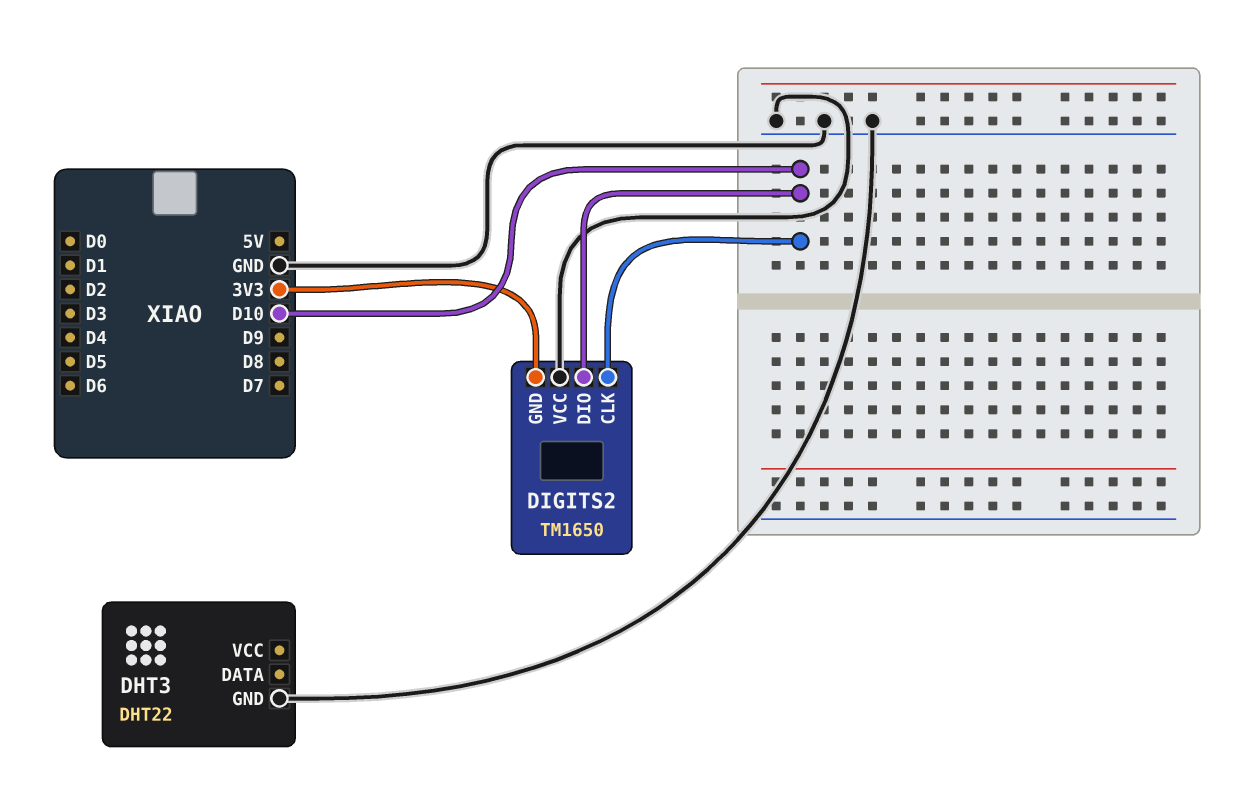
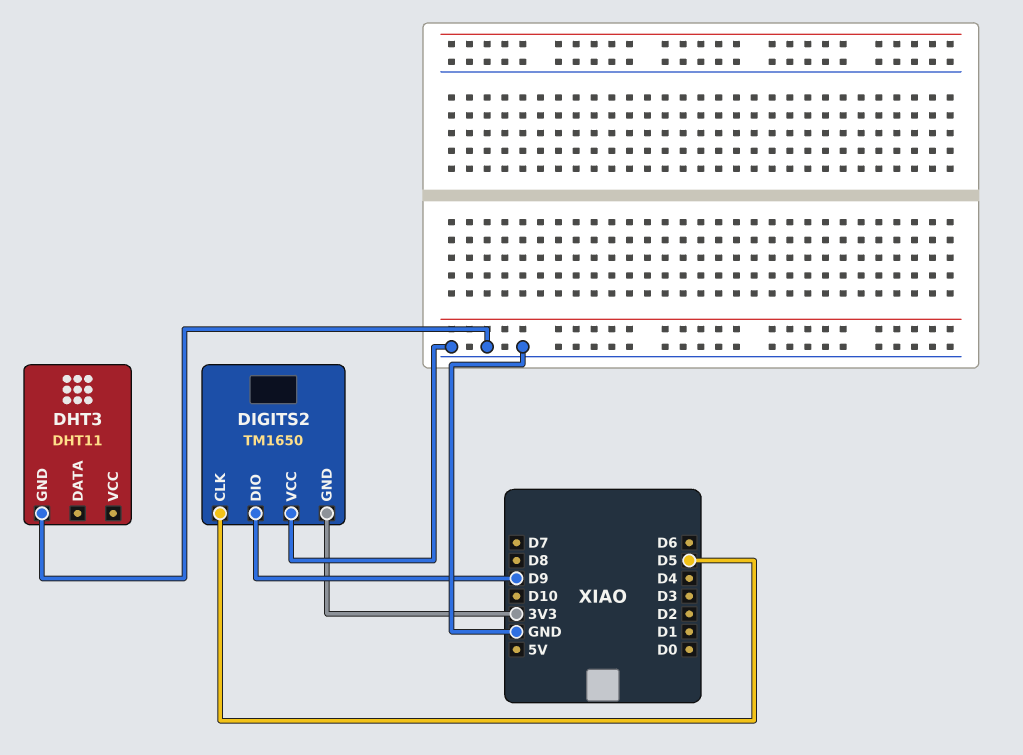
DHT3: DHT22 -> DHT11
DIGITS2 pin CLK: D10 -> D5
DIGITS2 pin DIO: D10 -> D9

